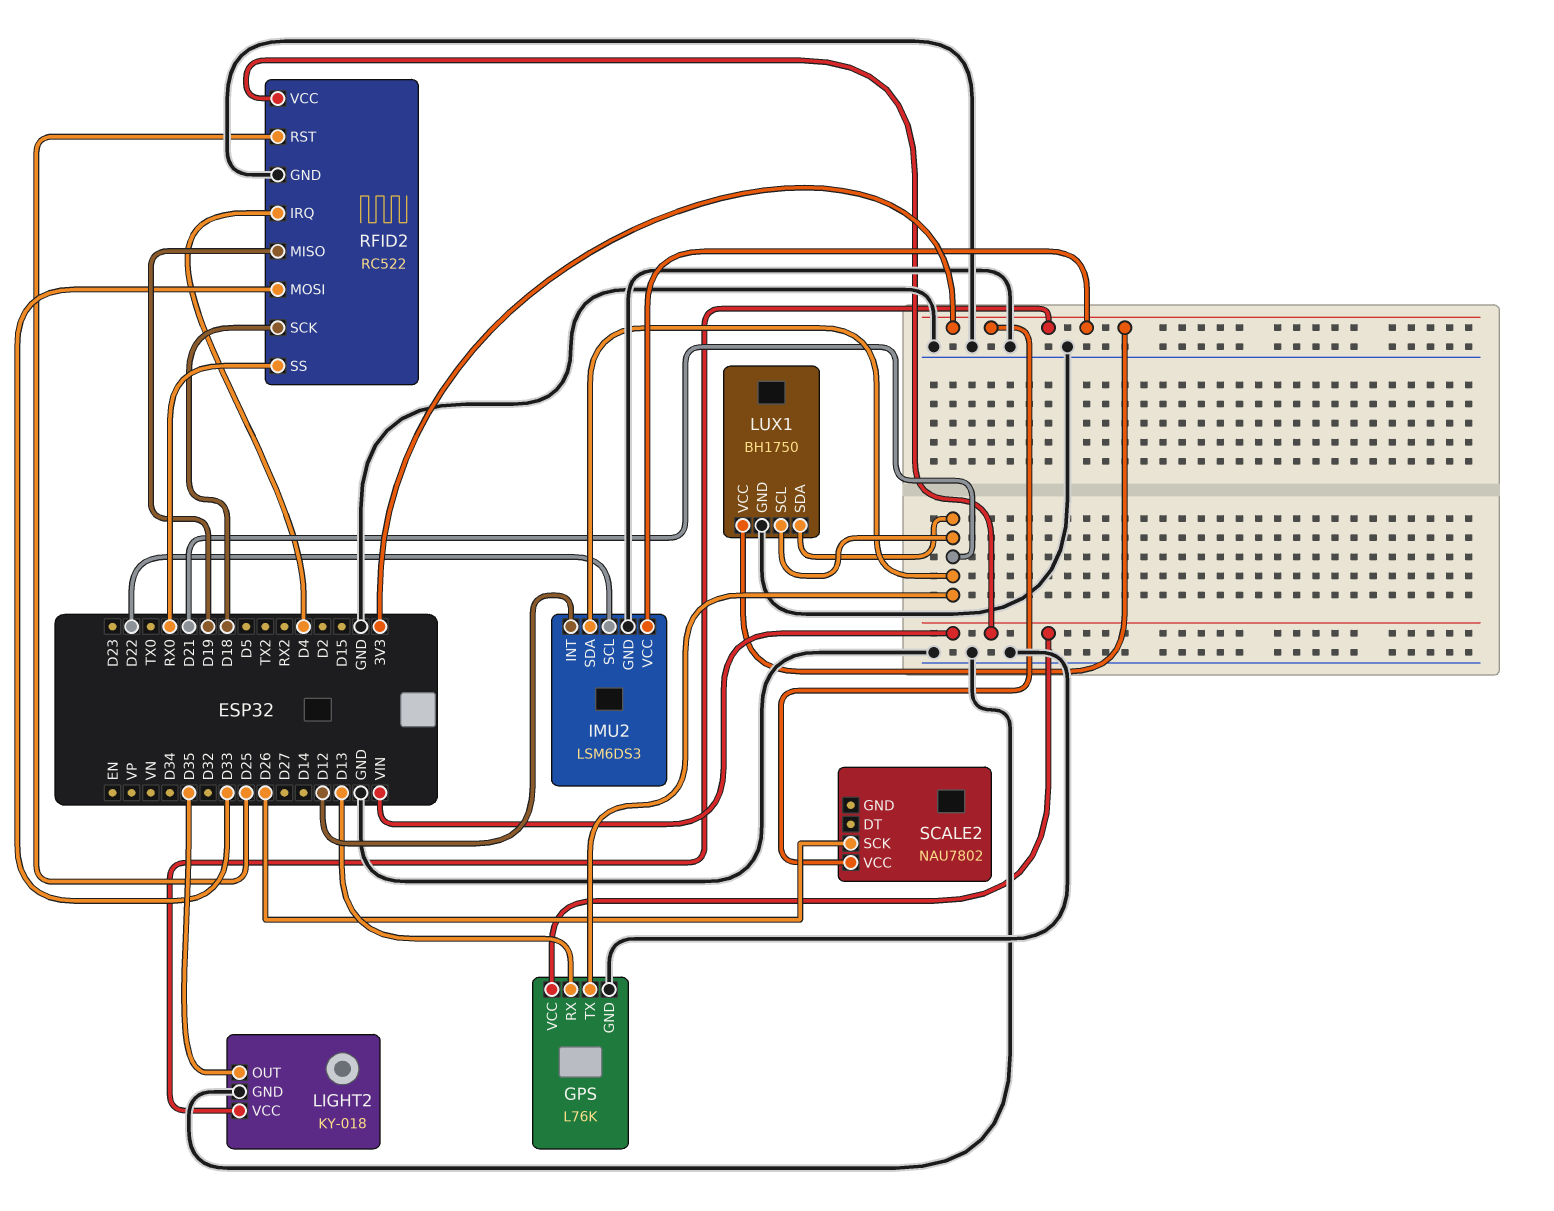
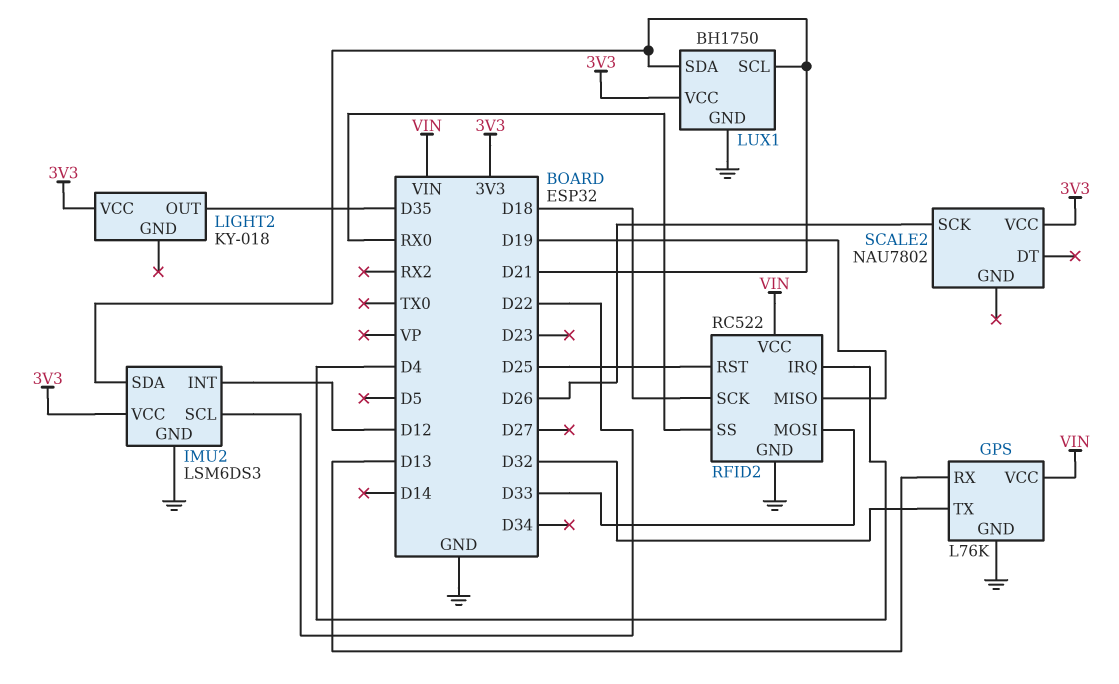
GPS pin TX: D21 -> D32
LIGHT2 pin GND: GND -> none

